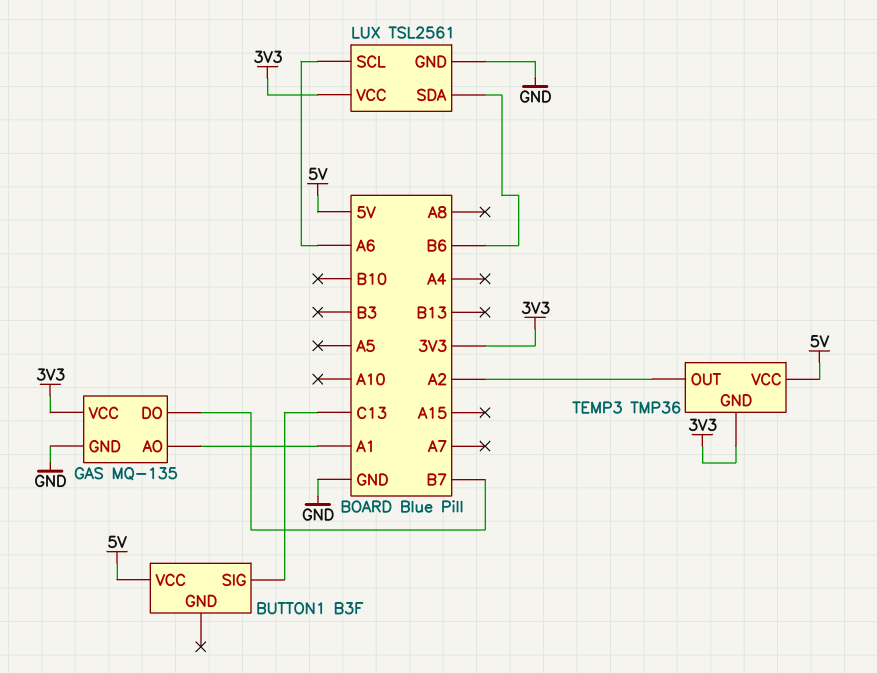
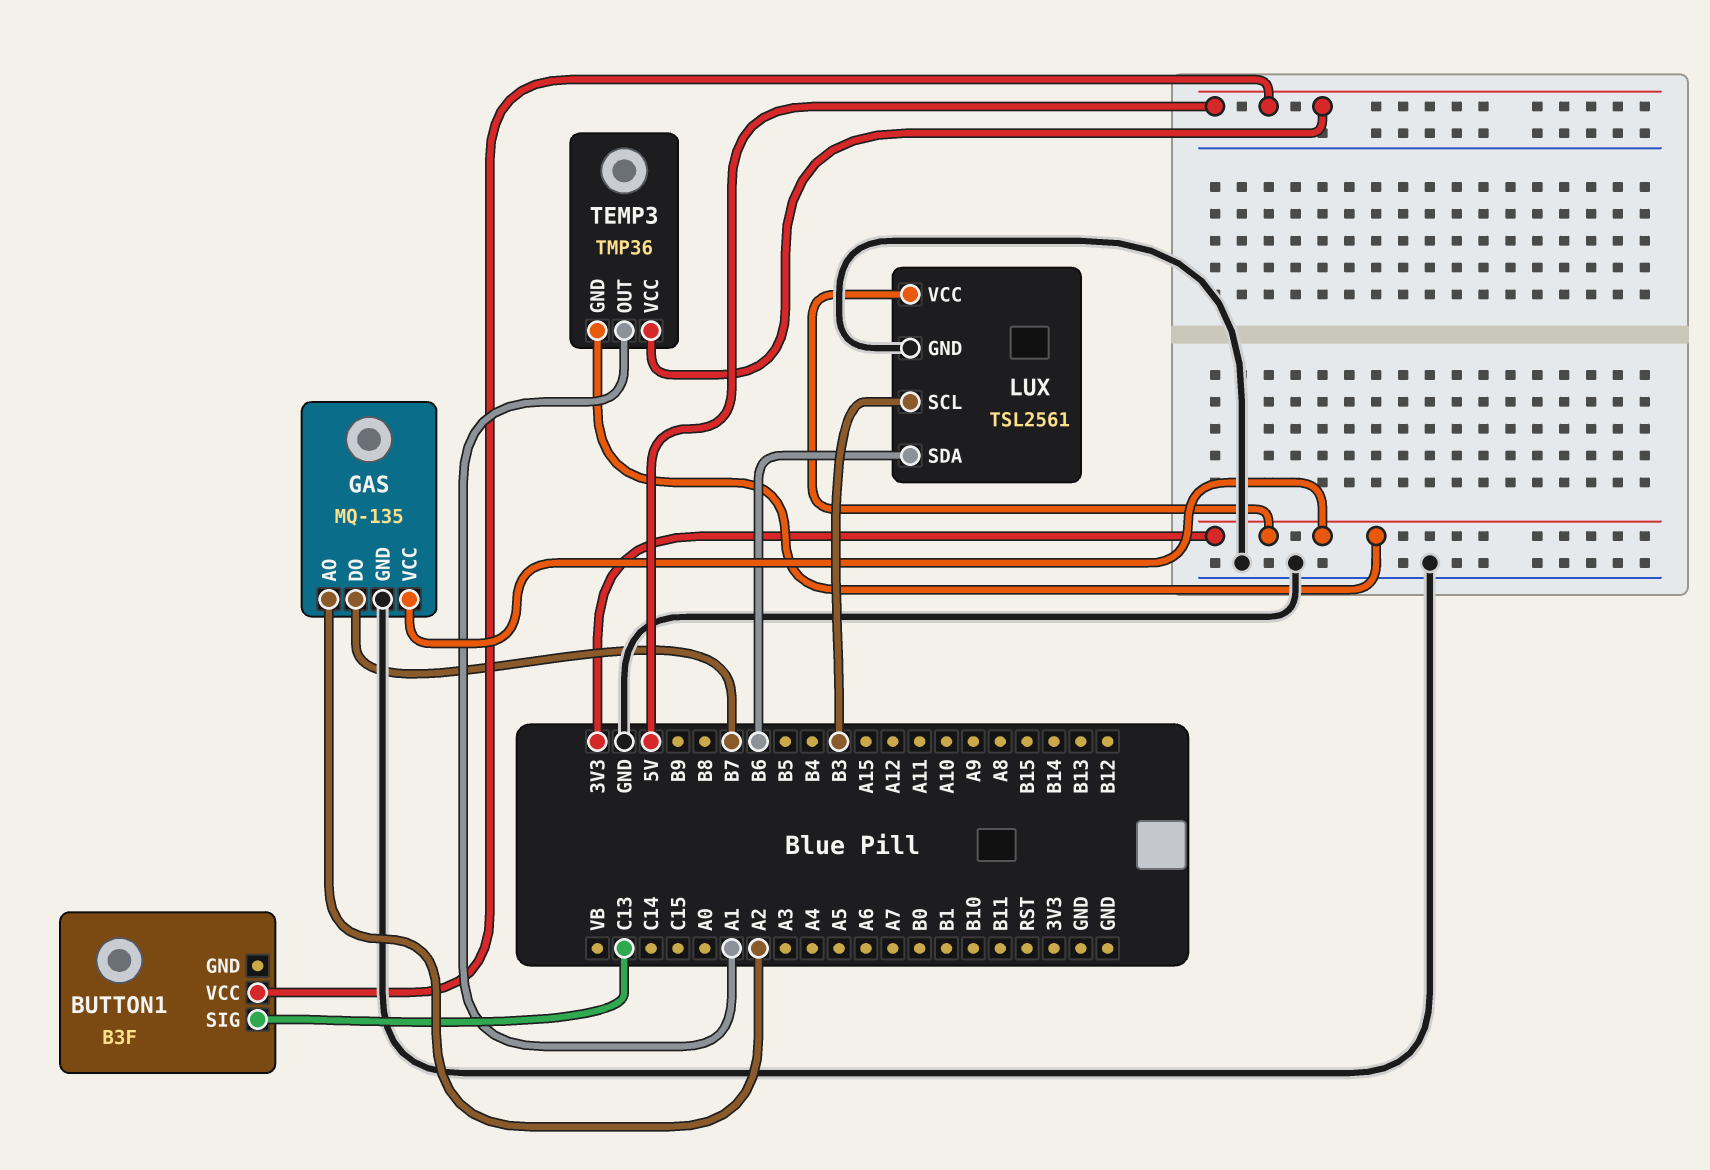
GAS pin AO: A1 -> A2
LUX pin SCL: A6 -> B3
TEMP3 pin OUT: A2 -> A1

